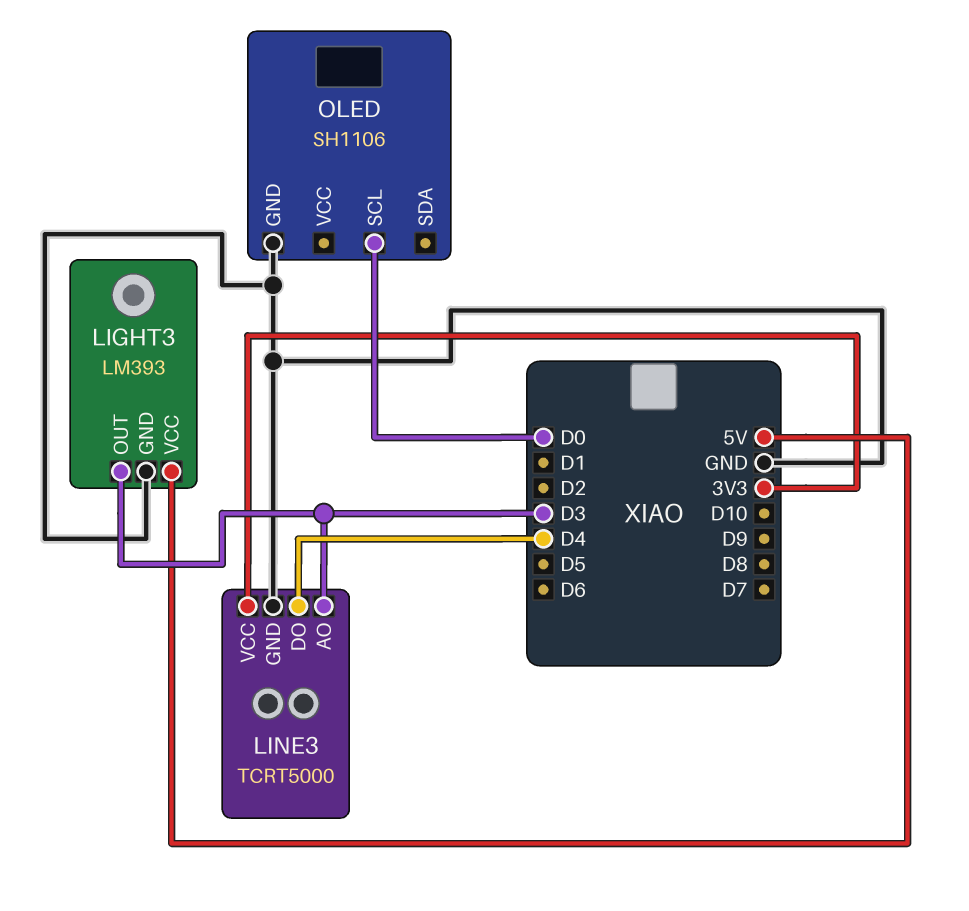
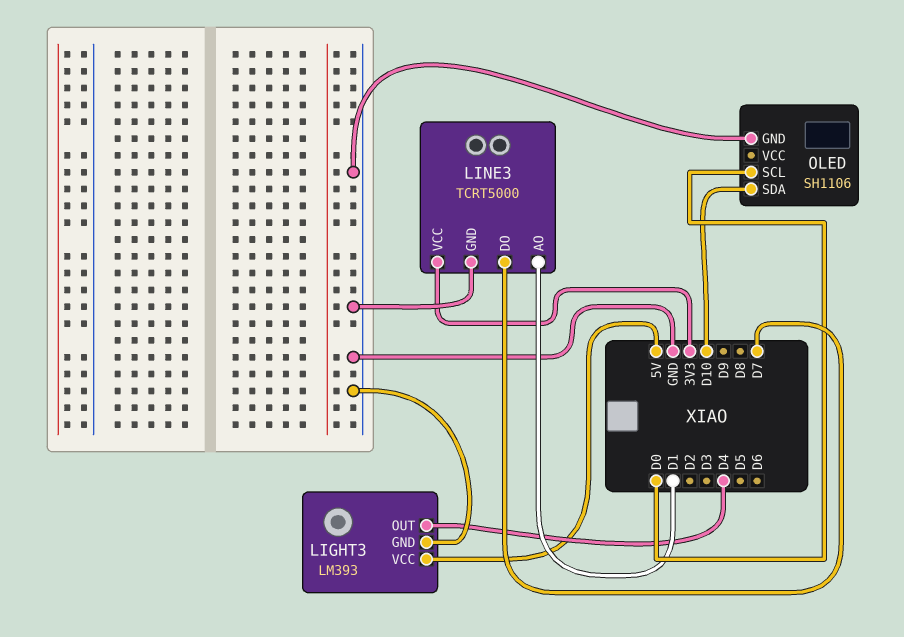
LIGHT3 pin OUT: D3 -> D4
LINE3 pin AO: D3 -> D1
LINE3 pin DO: D4 -> D7
OLED pin SDA: none -> D10

